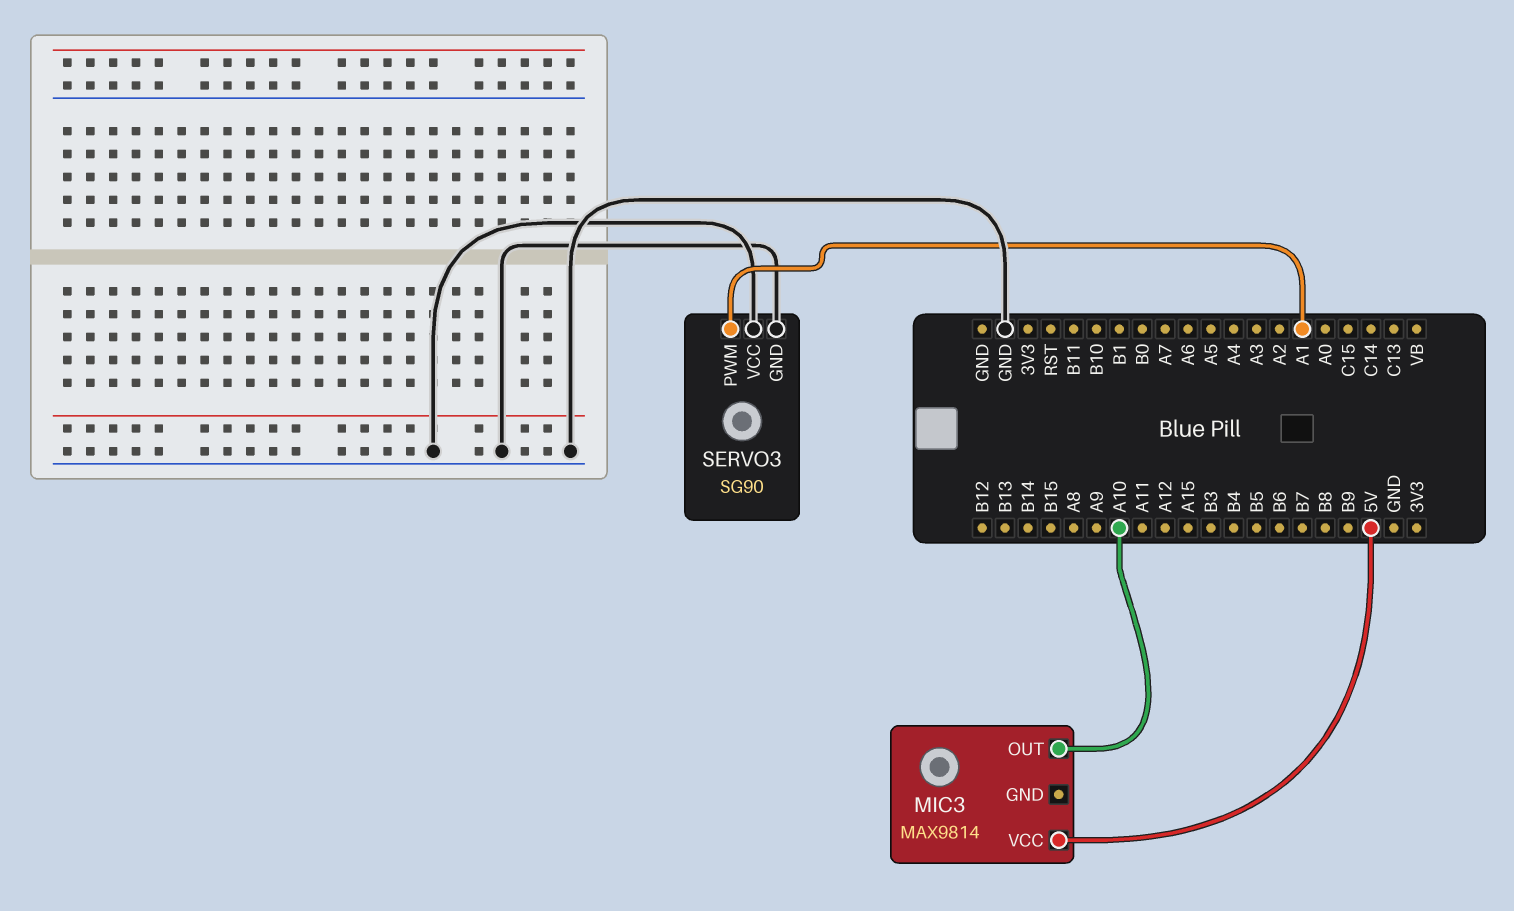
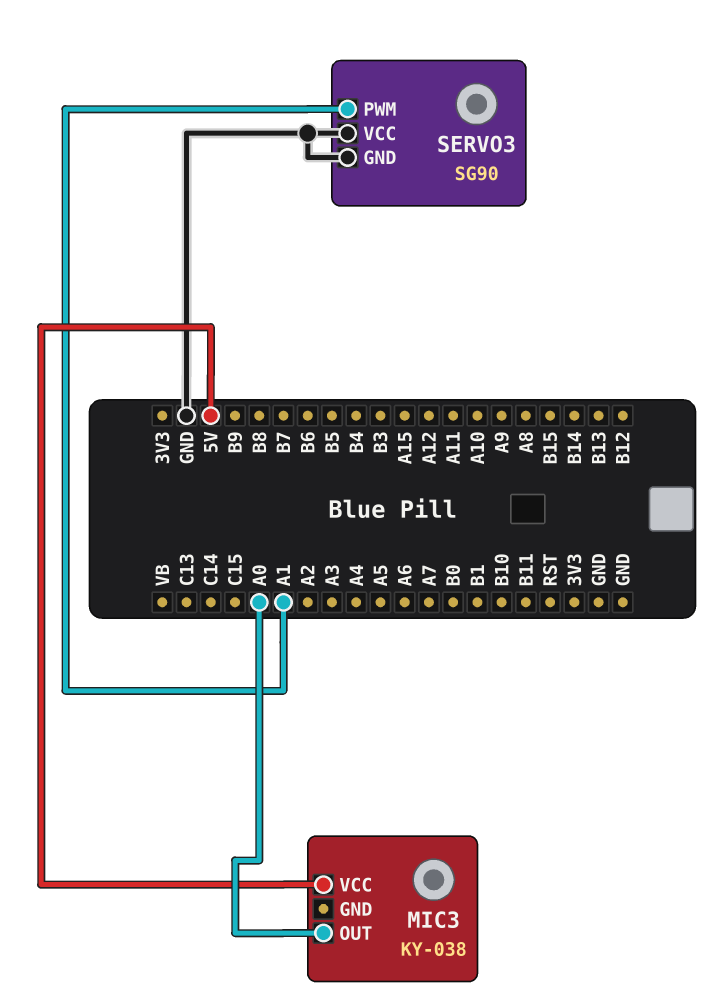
MIC3: MAX9814 -> KY-038
MIC3 pin OUT: A10 -> A0

